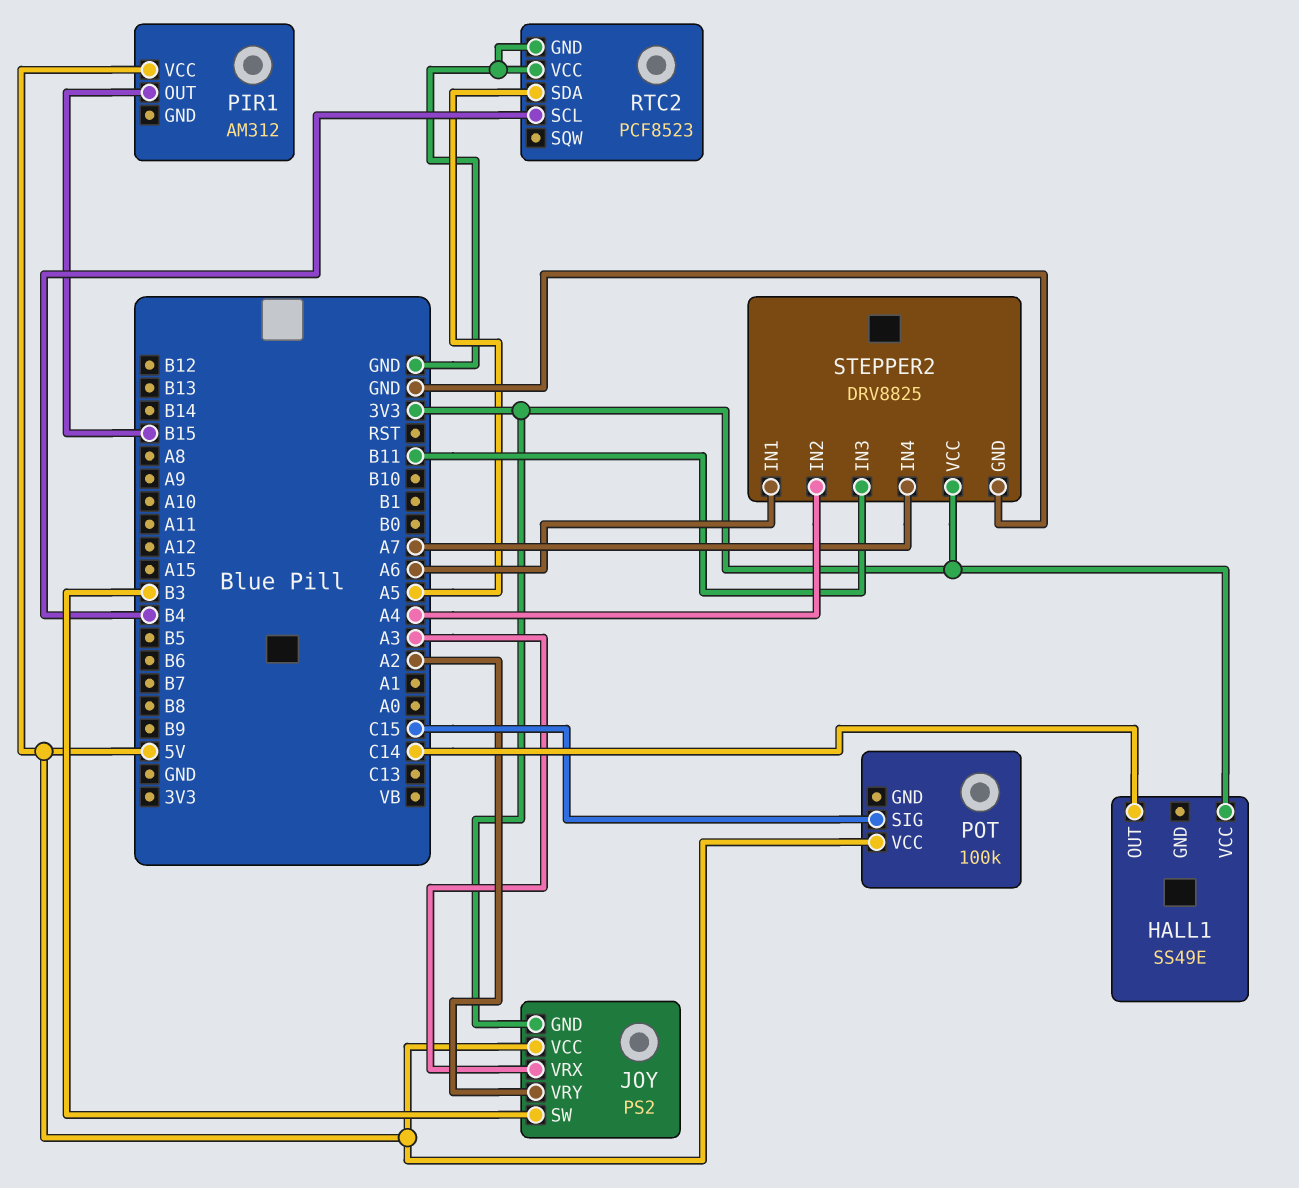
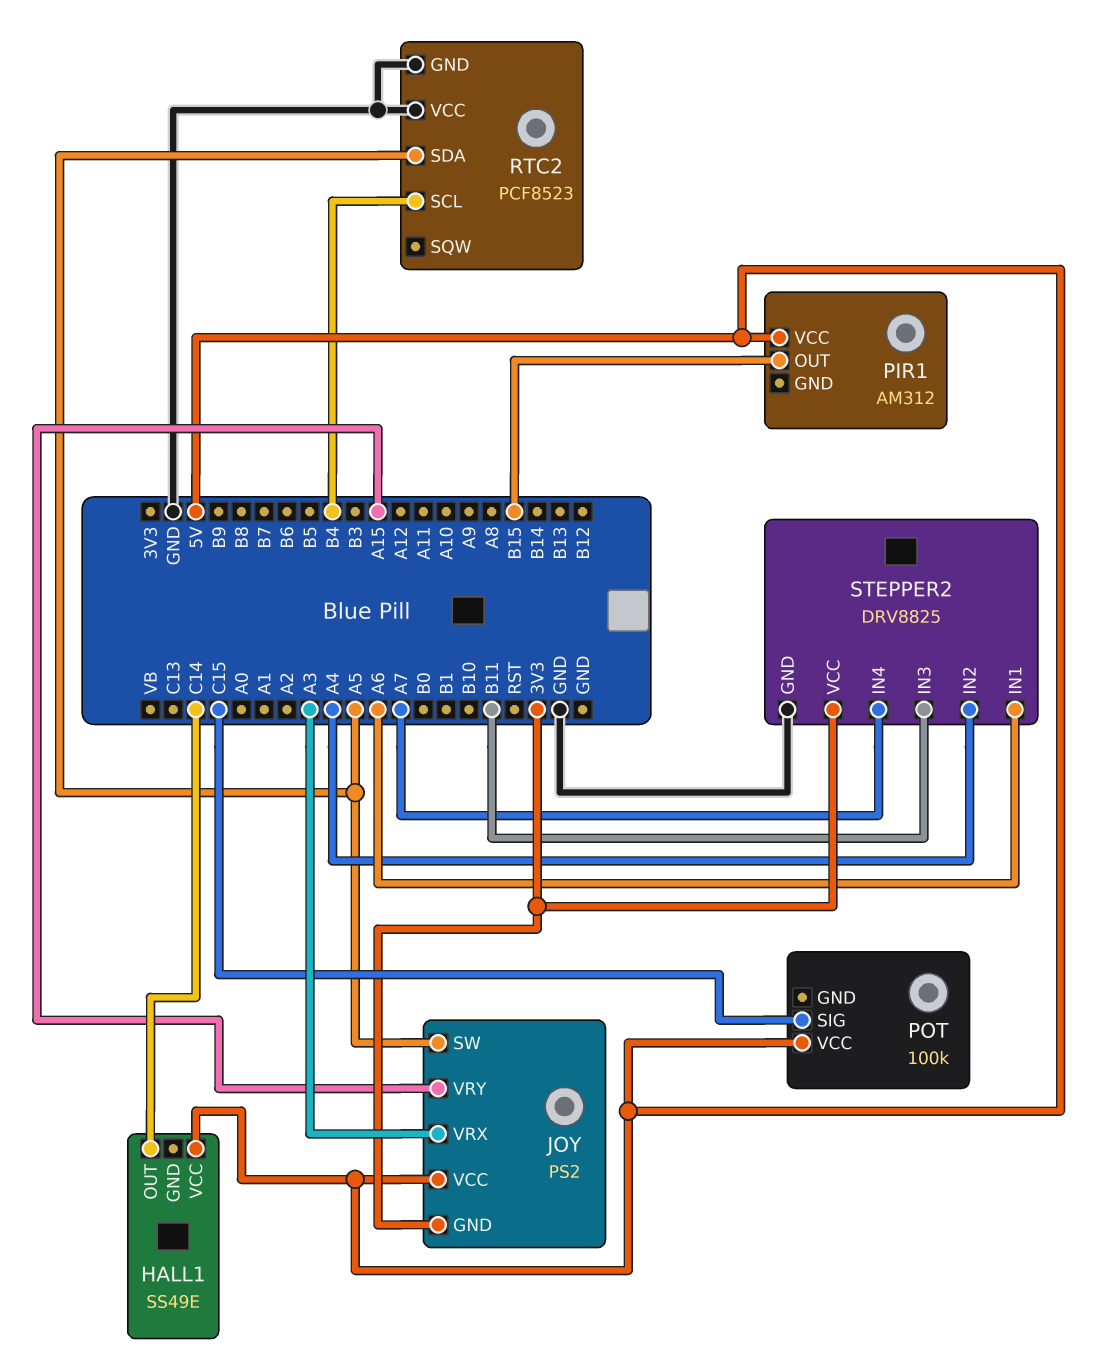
HALL1 pin VCC: 3V3 -> 5V
JOY pin SW: B3 -> A5
JOY pin VRY: A2 -> A15

